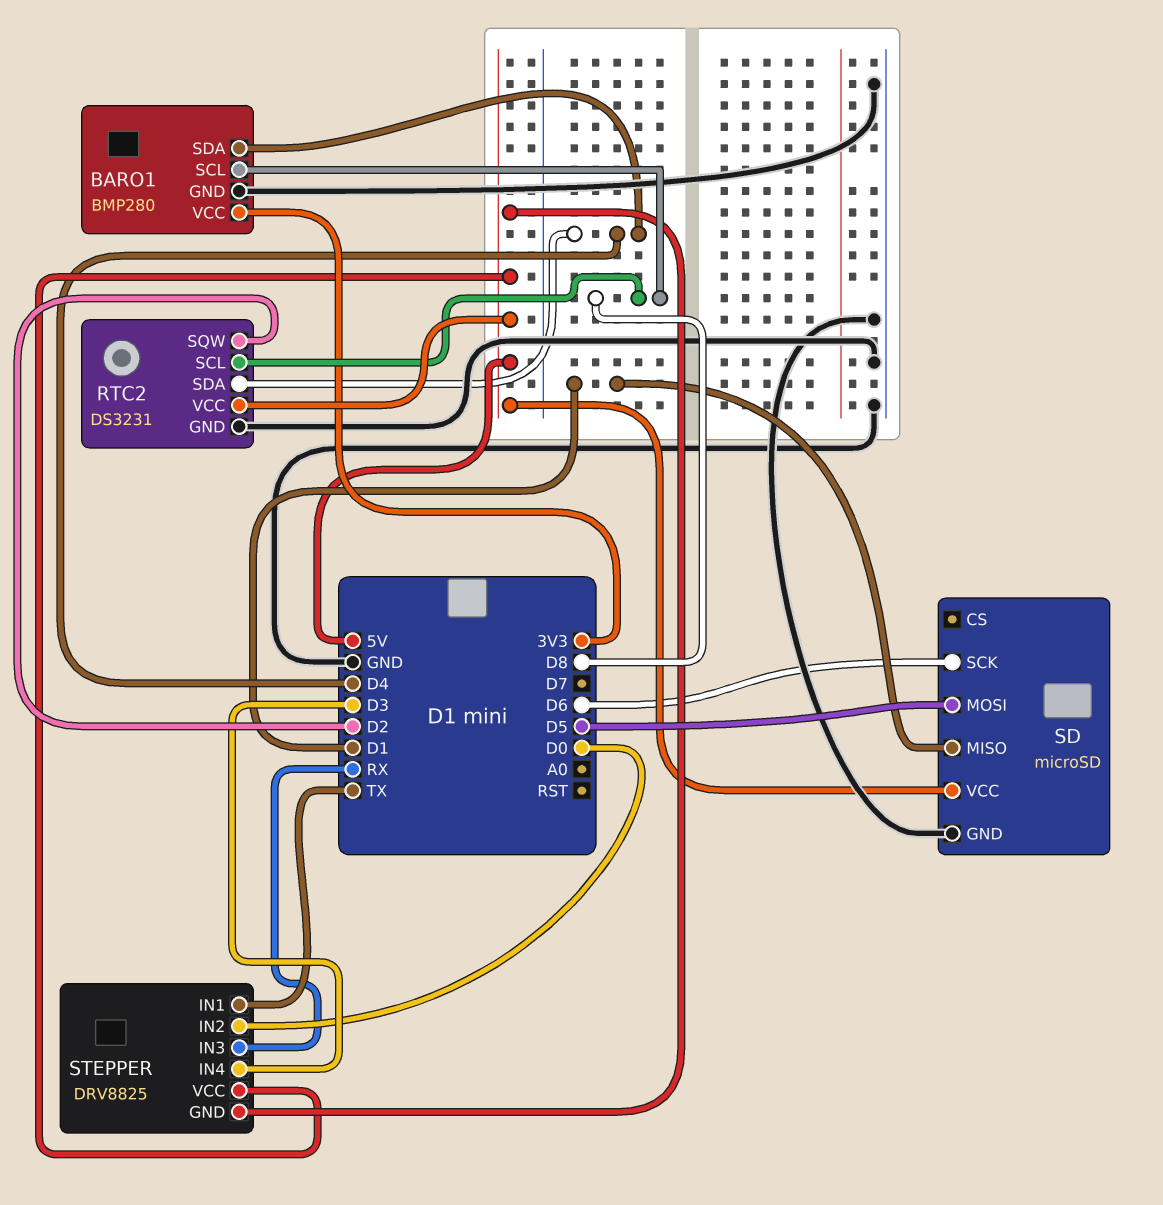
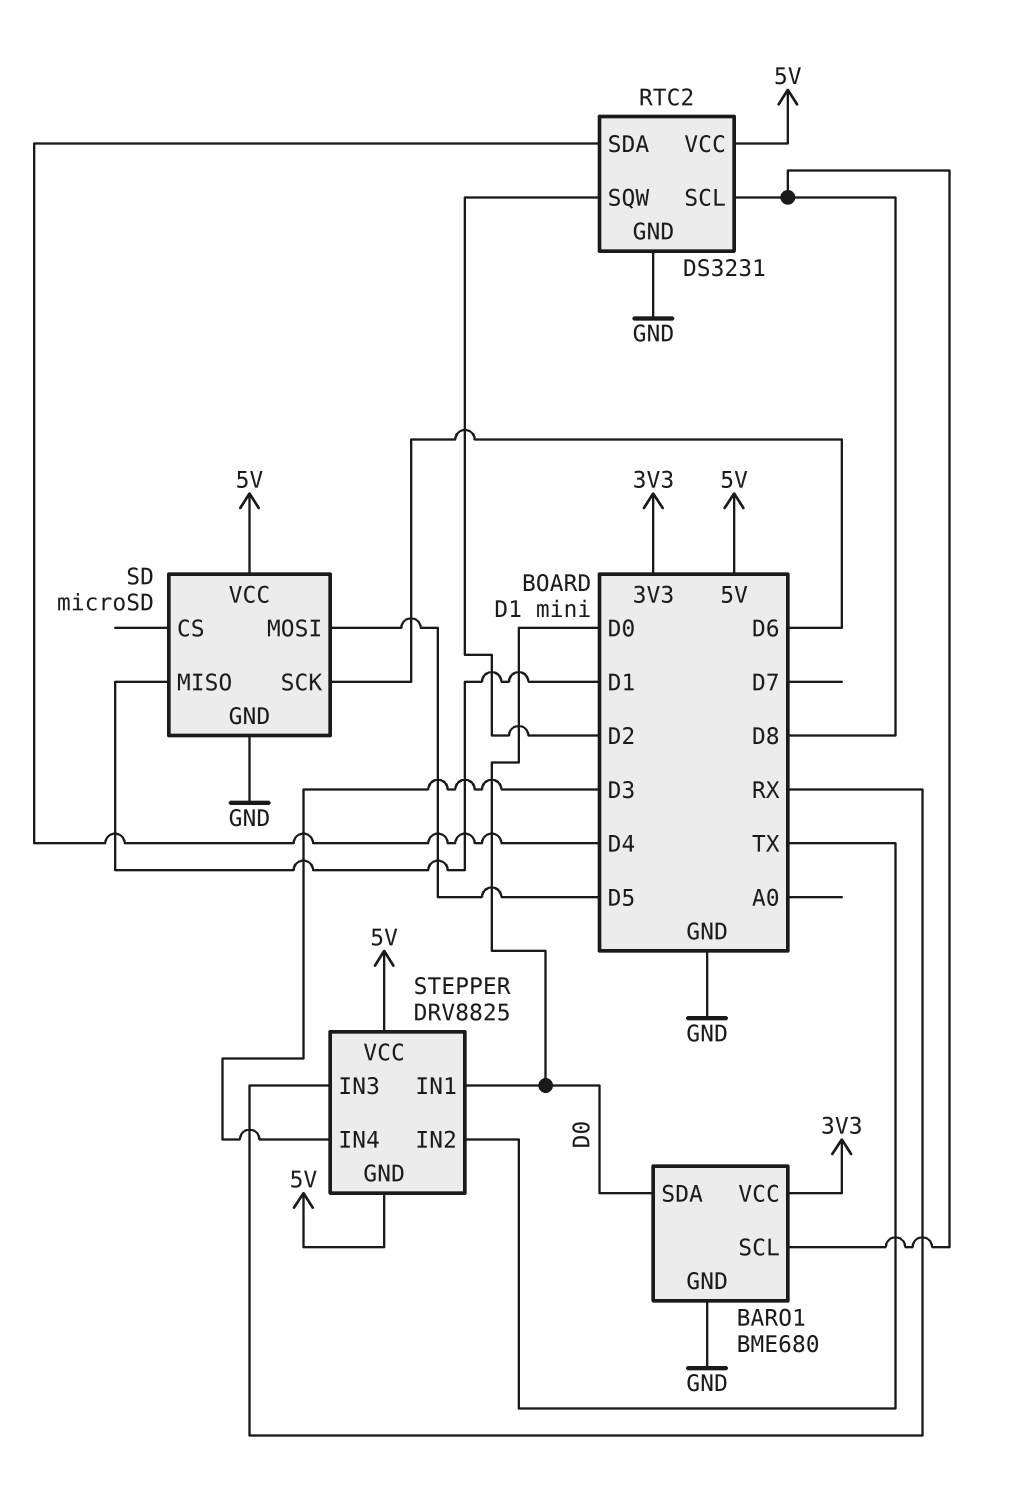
BARO1: BMP280 -> BME680
BARO1 pin SDA: D4 -> D0
STEPPER pin IN1: TX -> D0
STEPPER pin IN2: D0 -> TX

